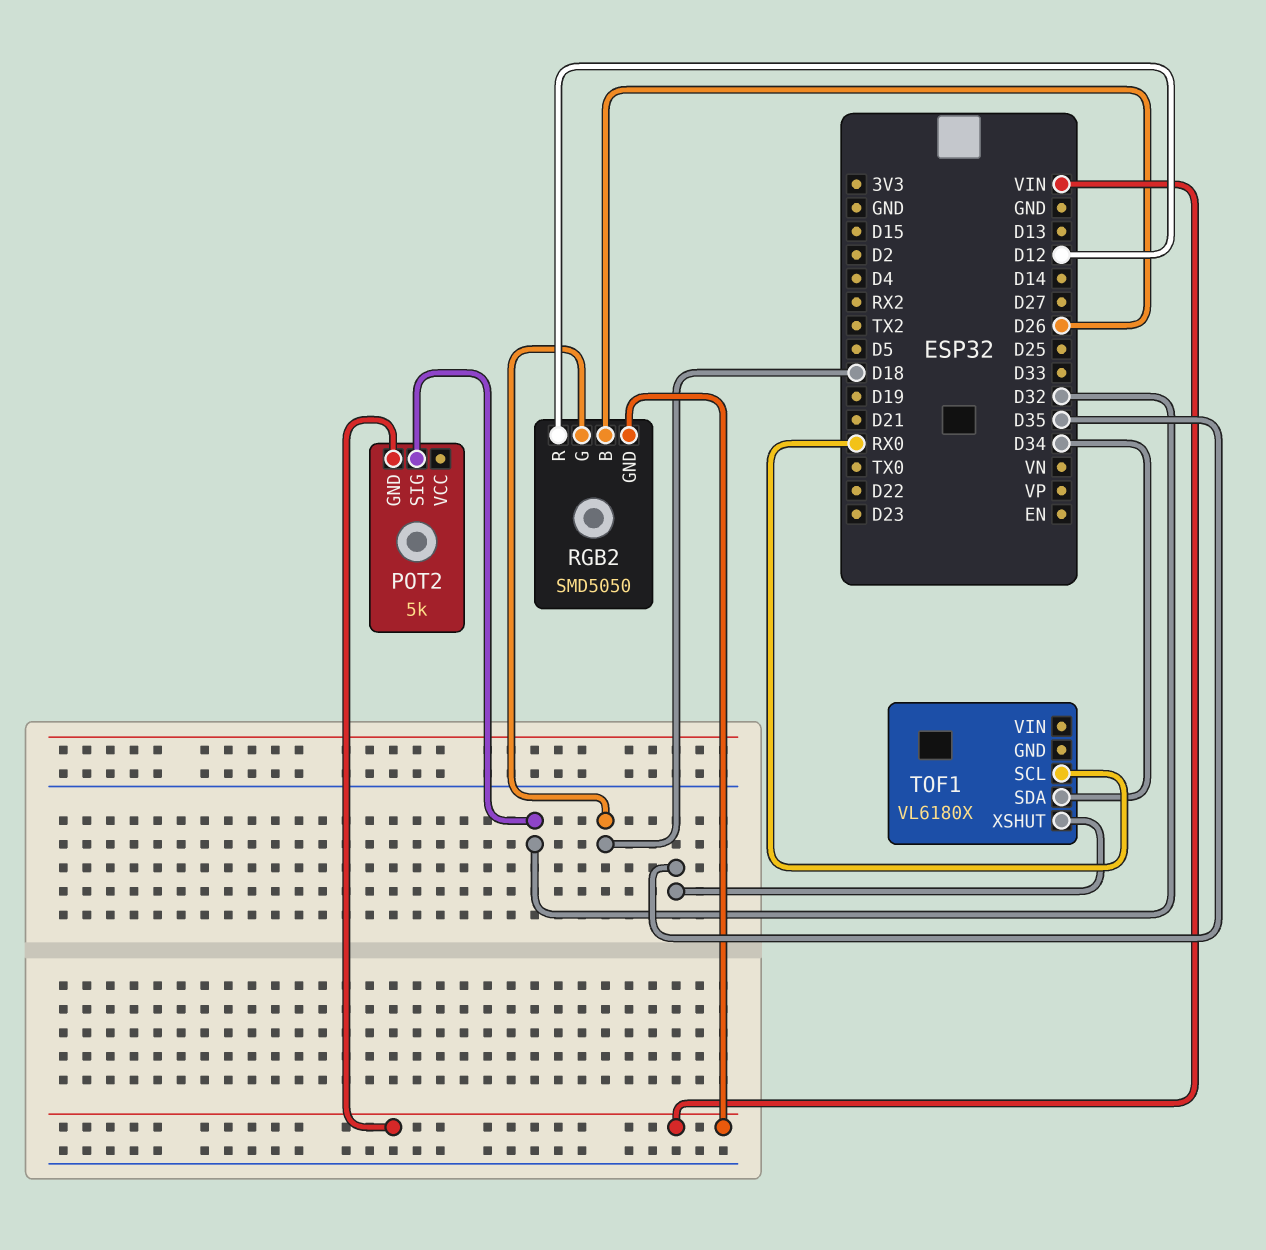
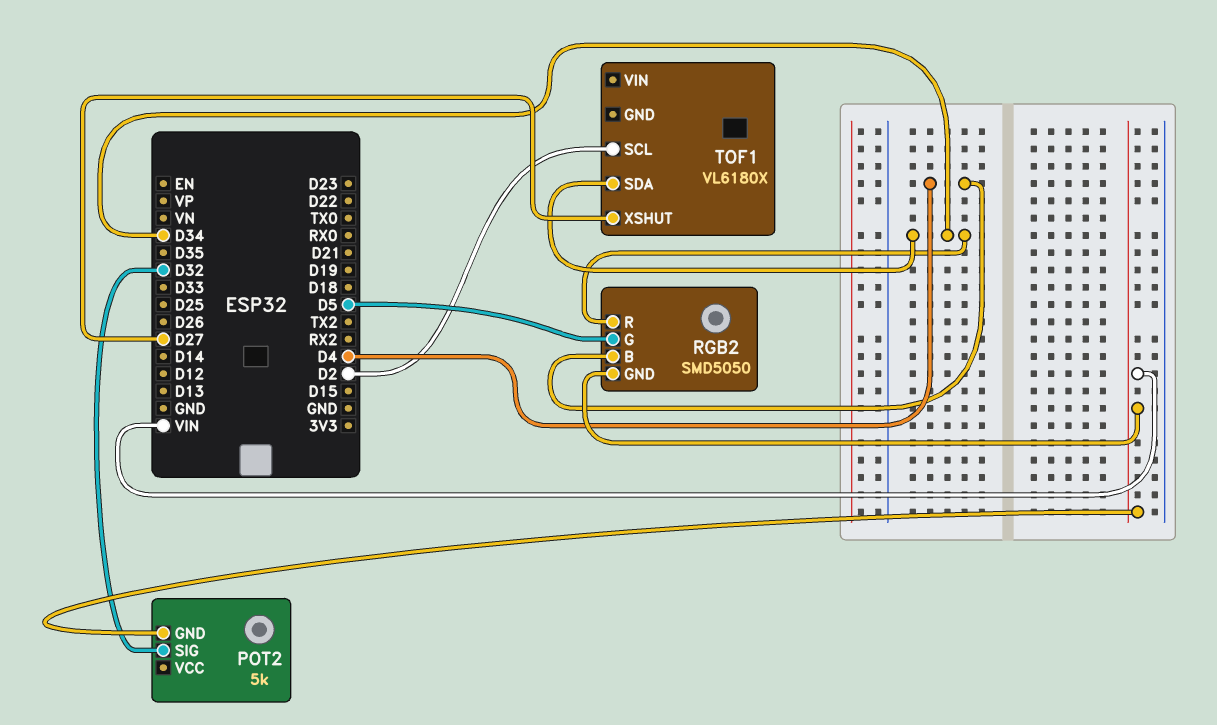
RGB2 pin B: D26 -> D4
RGB2 pin G: D18 -> D5
RGB2 pin R: D12 -> D34
TOF1 pin SCL: RX0 -> D2
TOF1 pin XSHUT: D35 -> D27

